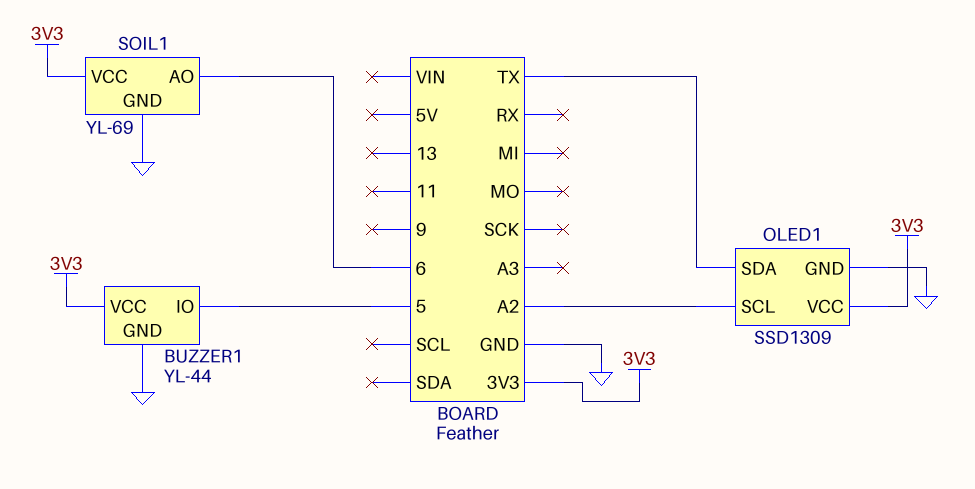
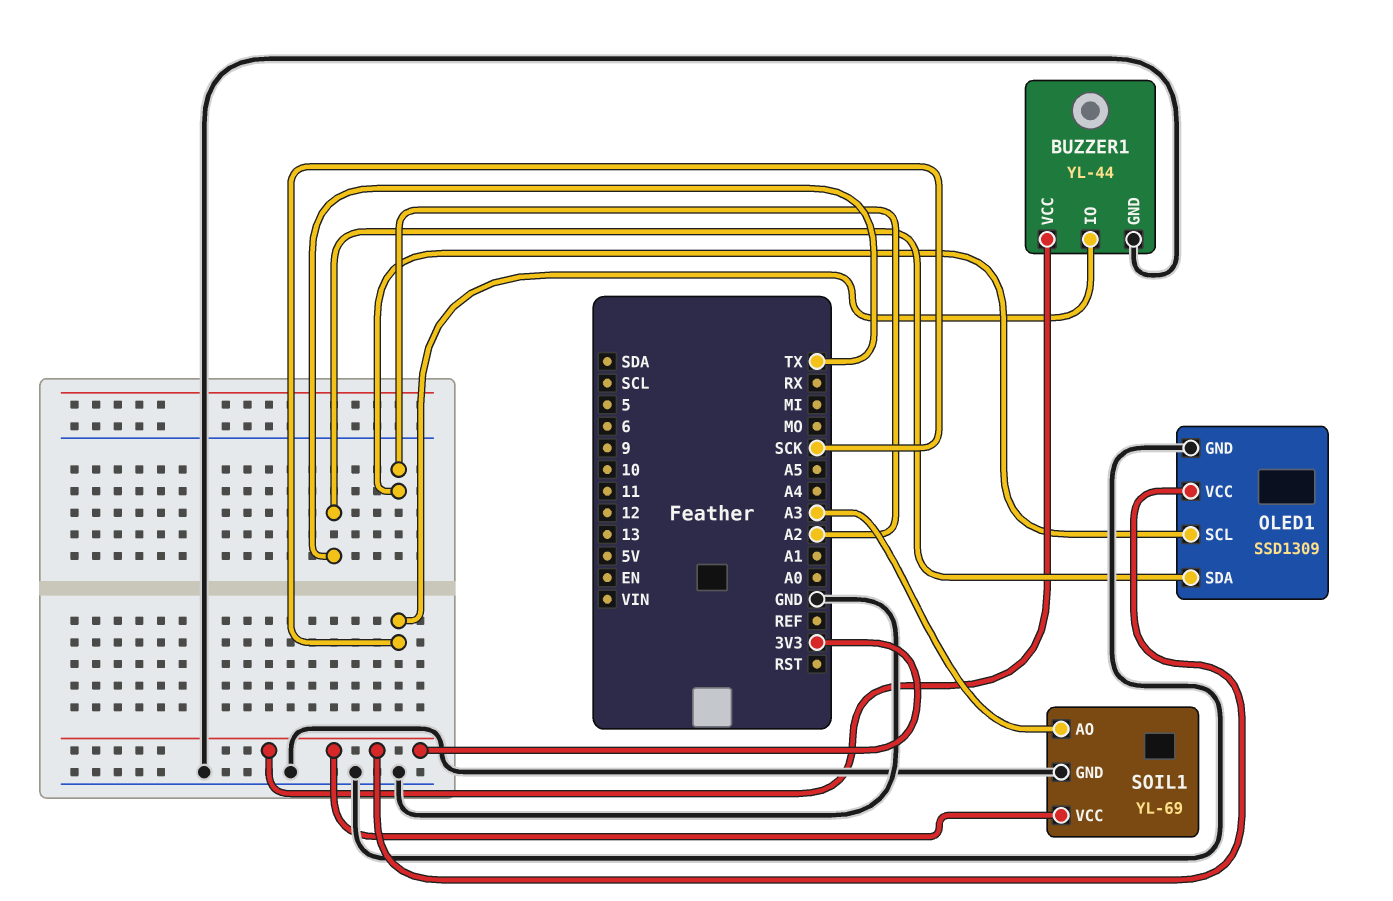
BUZZER1 pin IO: 5 -> SCK
SOIL1 pin AO: 6 -> A3

